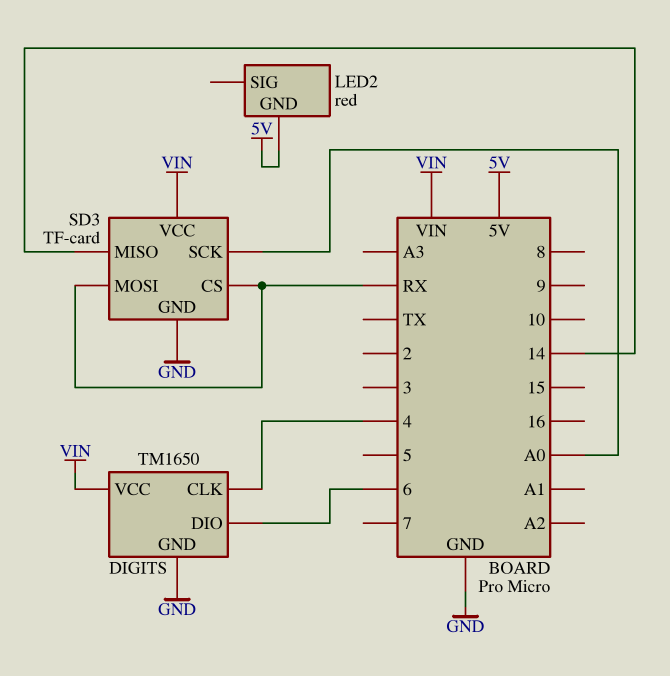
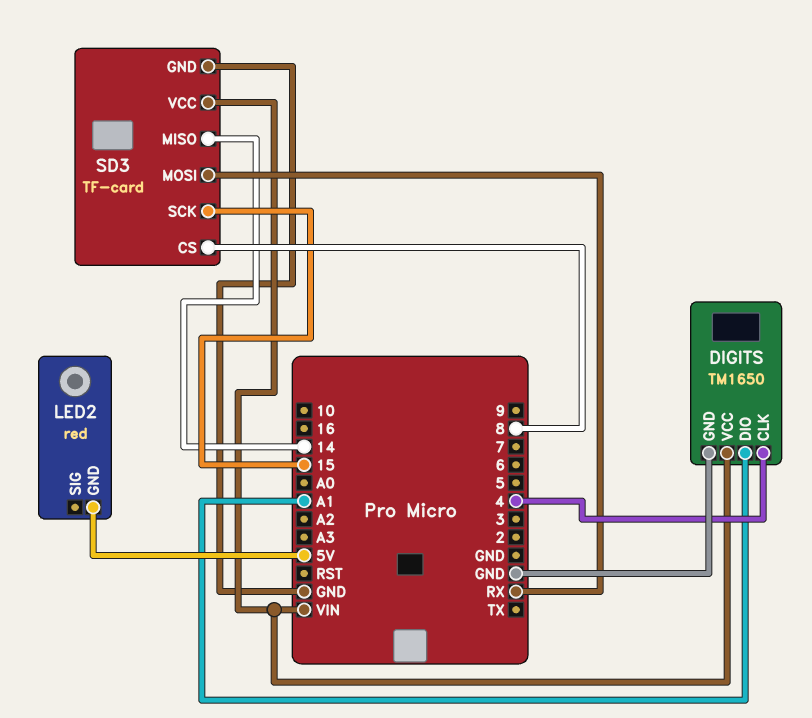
DIGITS pin DIO: 6 -> A1
SD3 pin CS: RX -> 8
SD3 pin SCK: A0 -> 15

